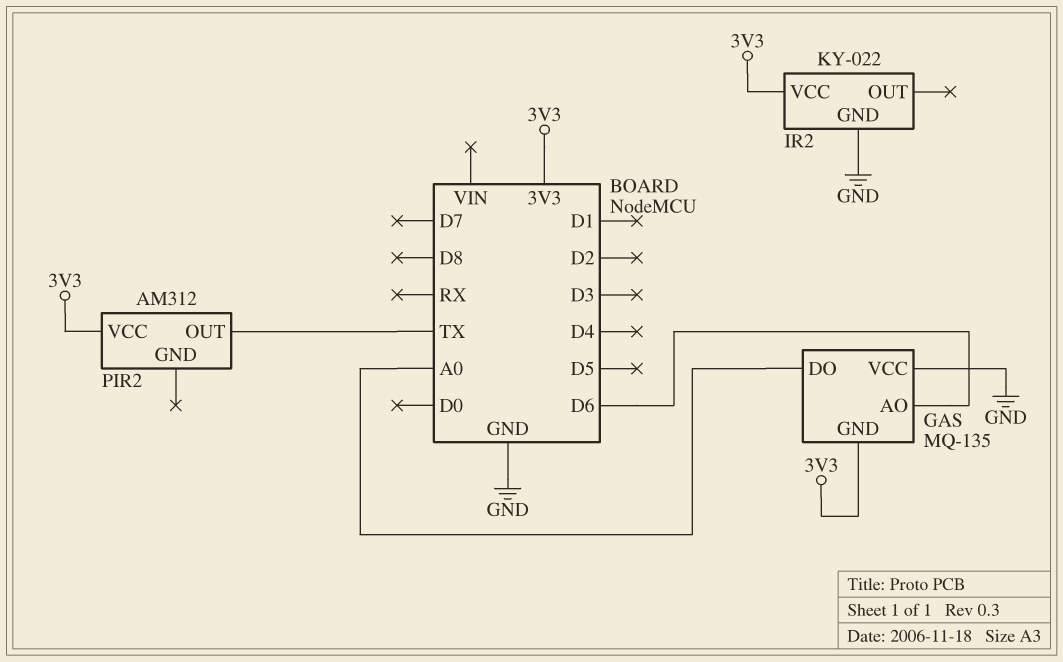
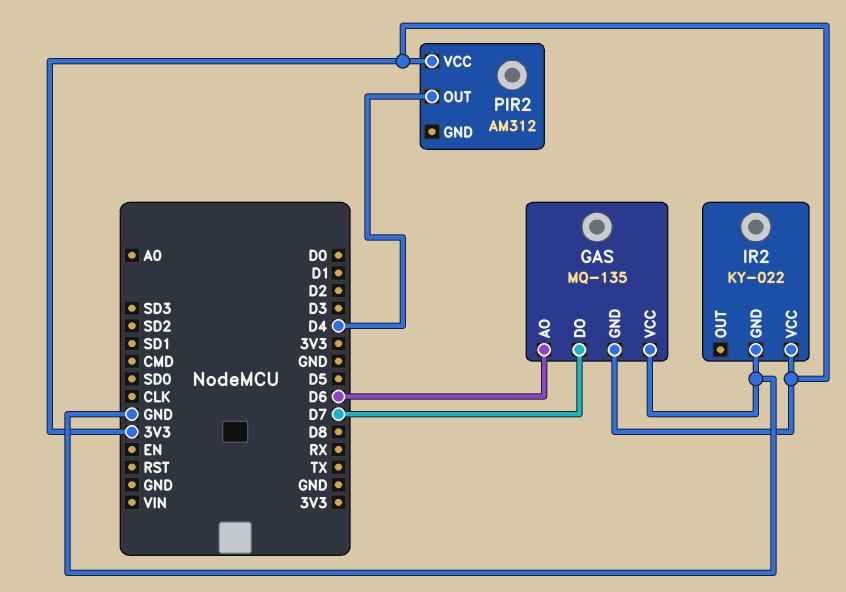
GAS pin DO: A0 -> D7
PIR2 pin OUT: TX -> D4

